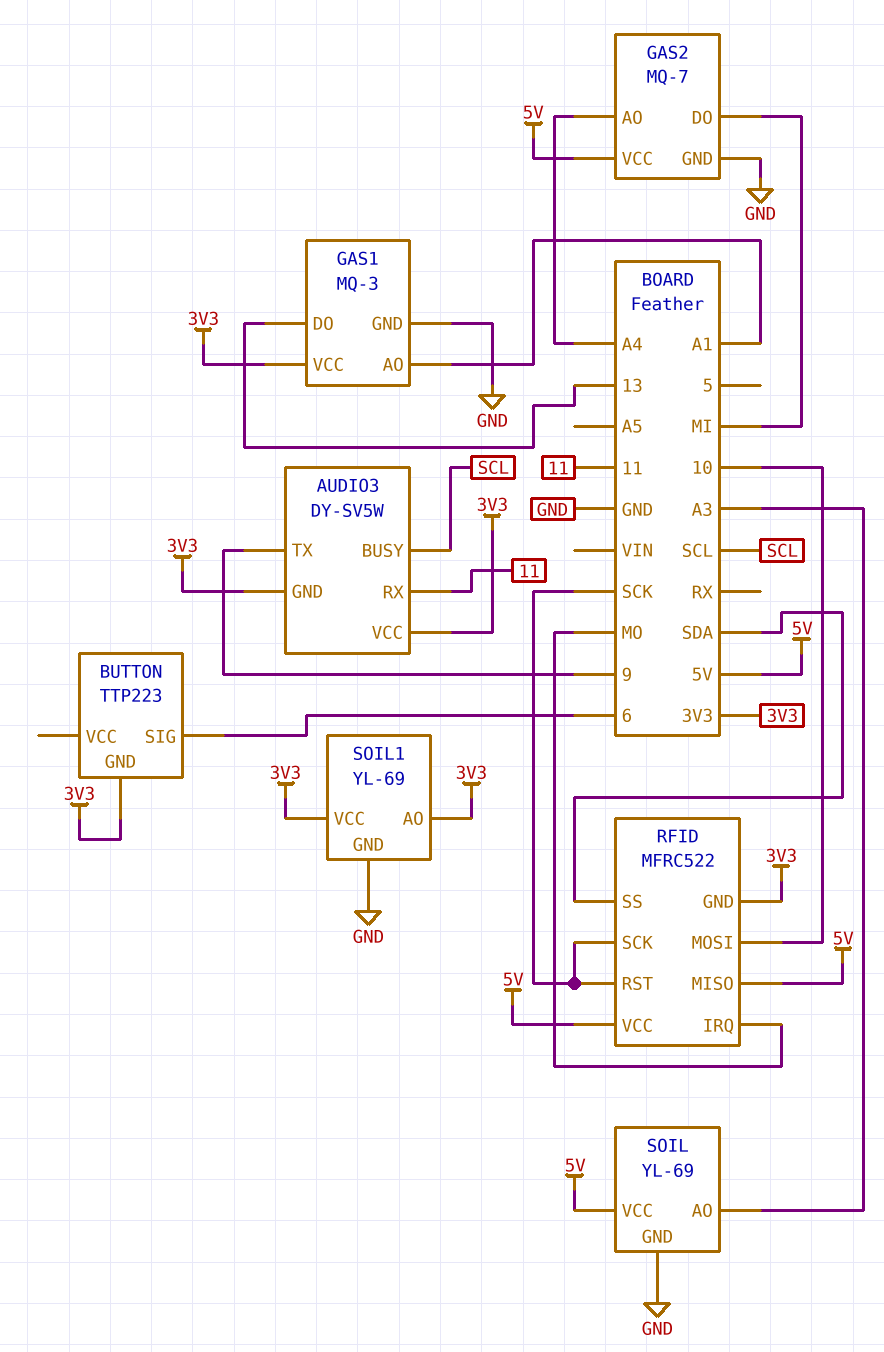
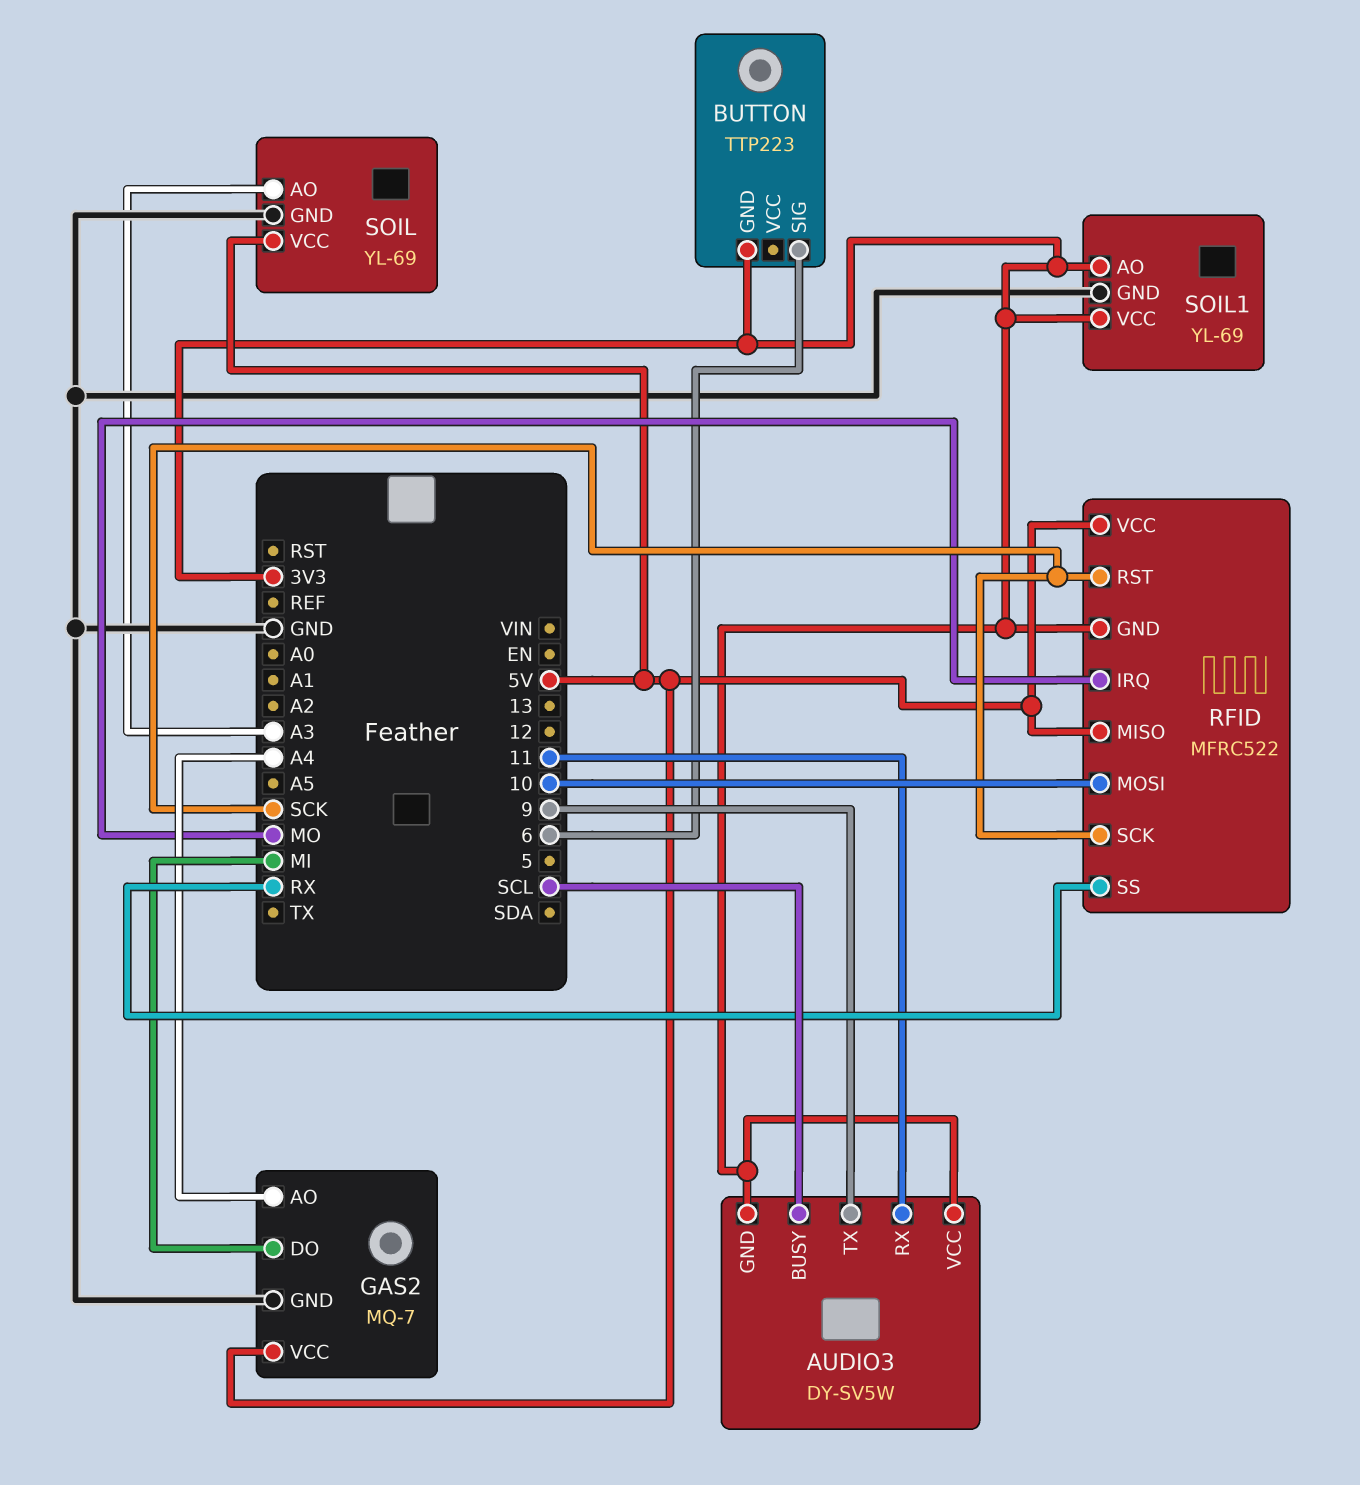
GAS1: MQ-3 -> none
GAS1 pin AO: A1 -> none
GAS1 pin DO: 13 -> none
GAS1 pin GND: GND -> none
GAS1 pin VCC: 3V3 -> none
RFID pin SS: SDA -> RX

